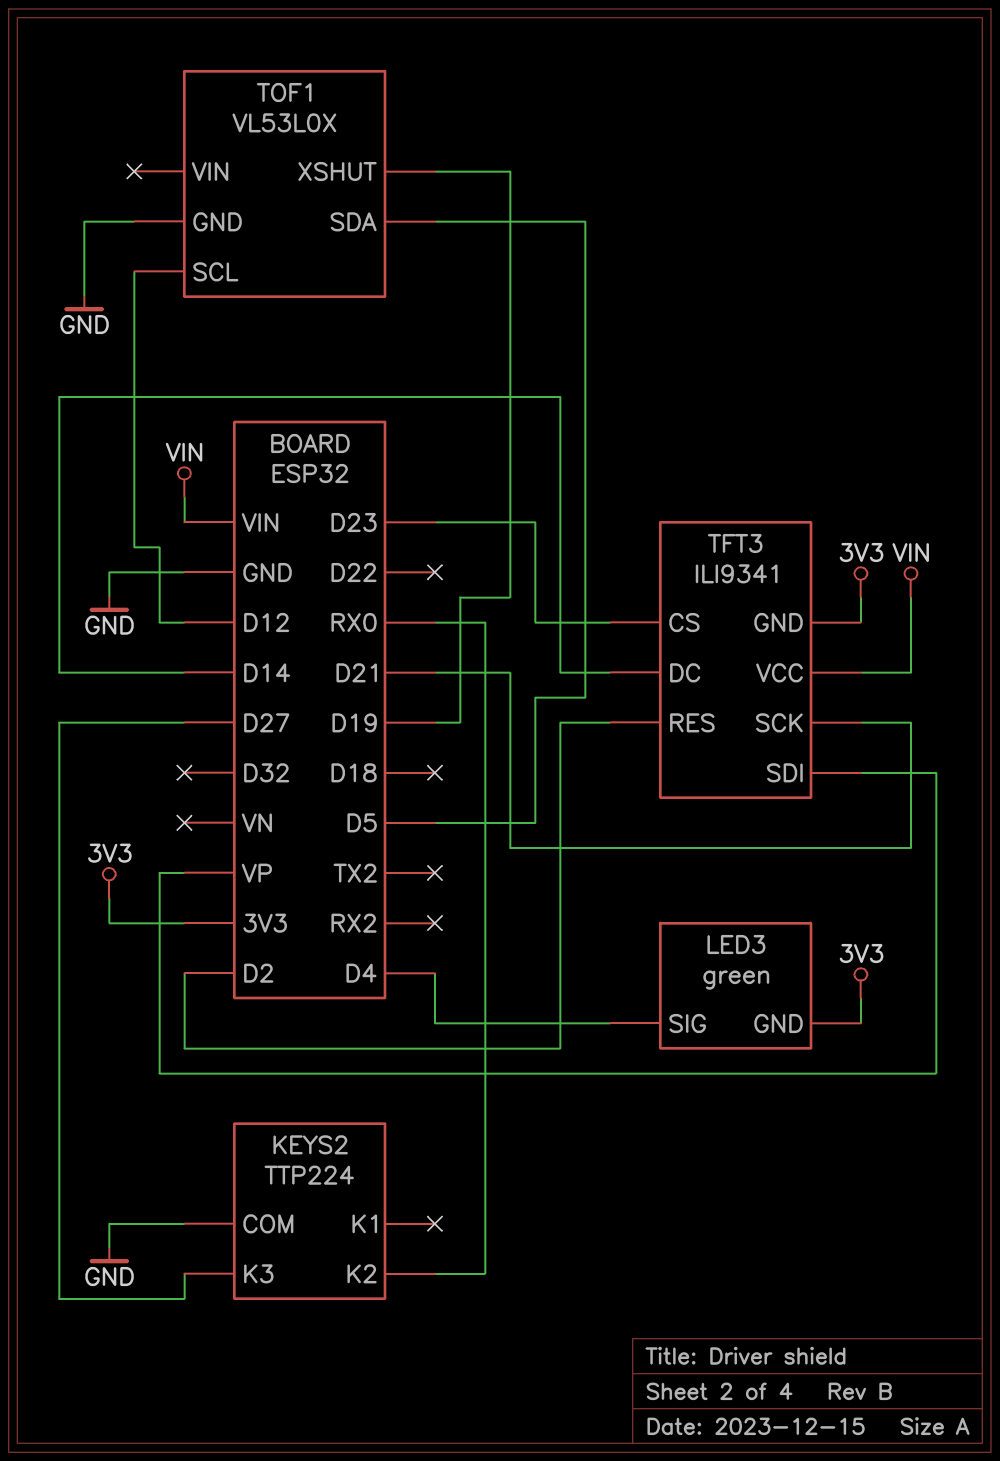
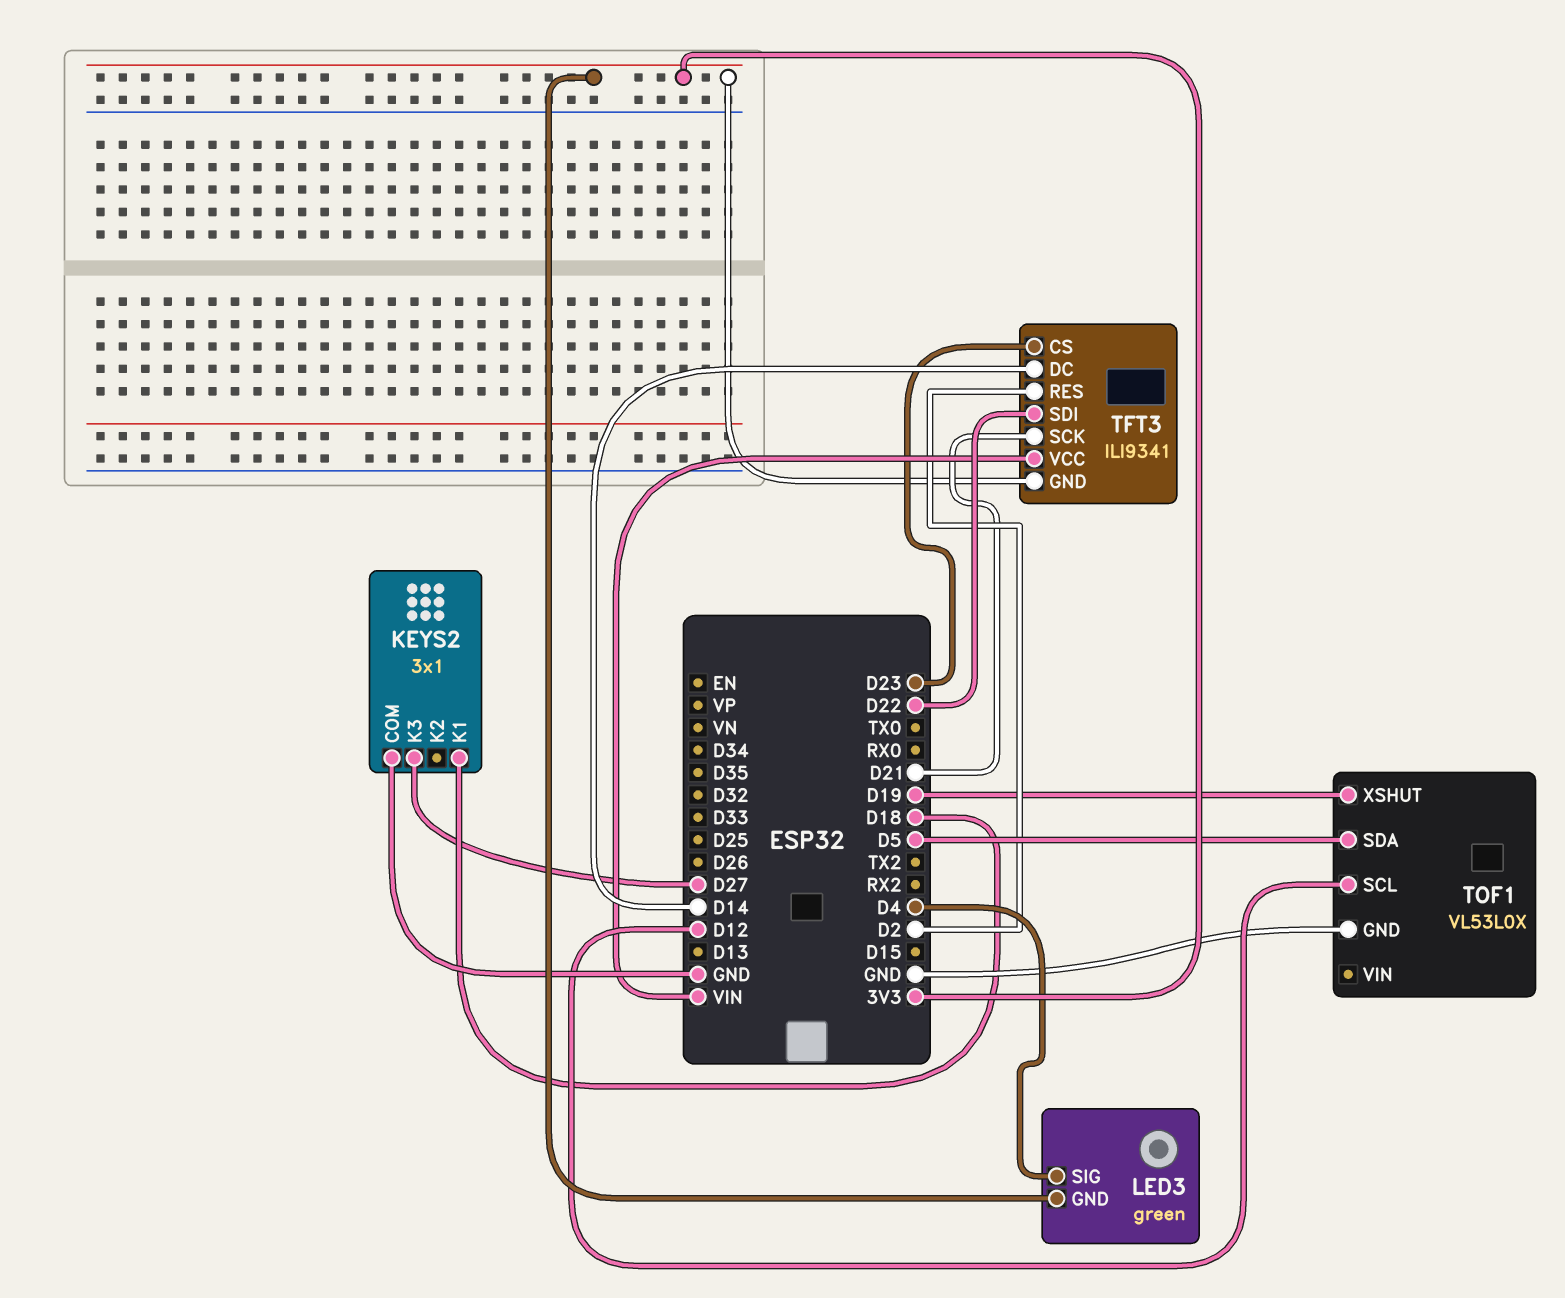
KEYS2: TTP224 -> 3x1
KEYS2 pin K1: none -> D18
KEYS2 pin K2: RX0 -> none
TFT3 pin SDI: VP -> D22

